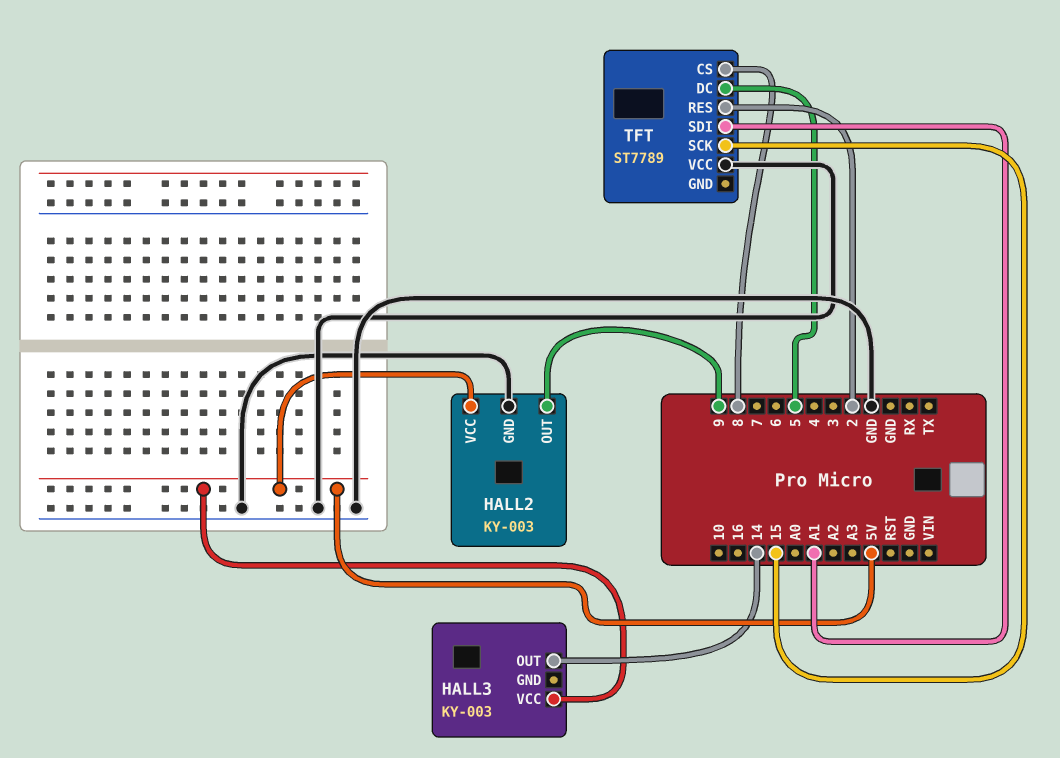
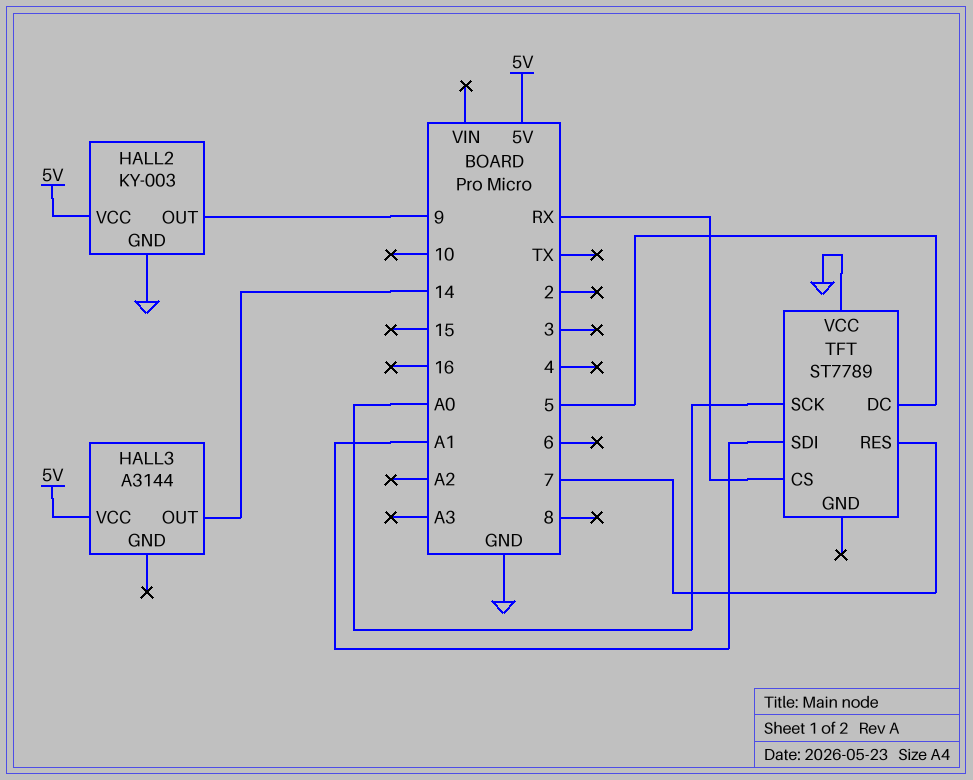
HALL3: KY-003 -> A3144
TFT pin CS: 8 -> RX
TFT pin RES: 2 -> 7
TFT pin SCK: 15 -> A0

